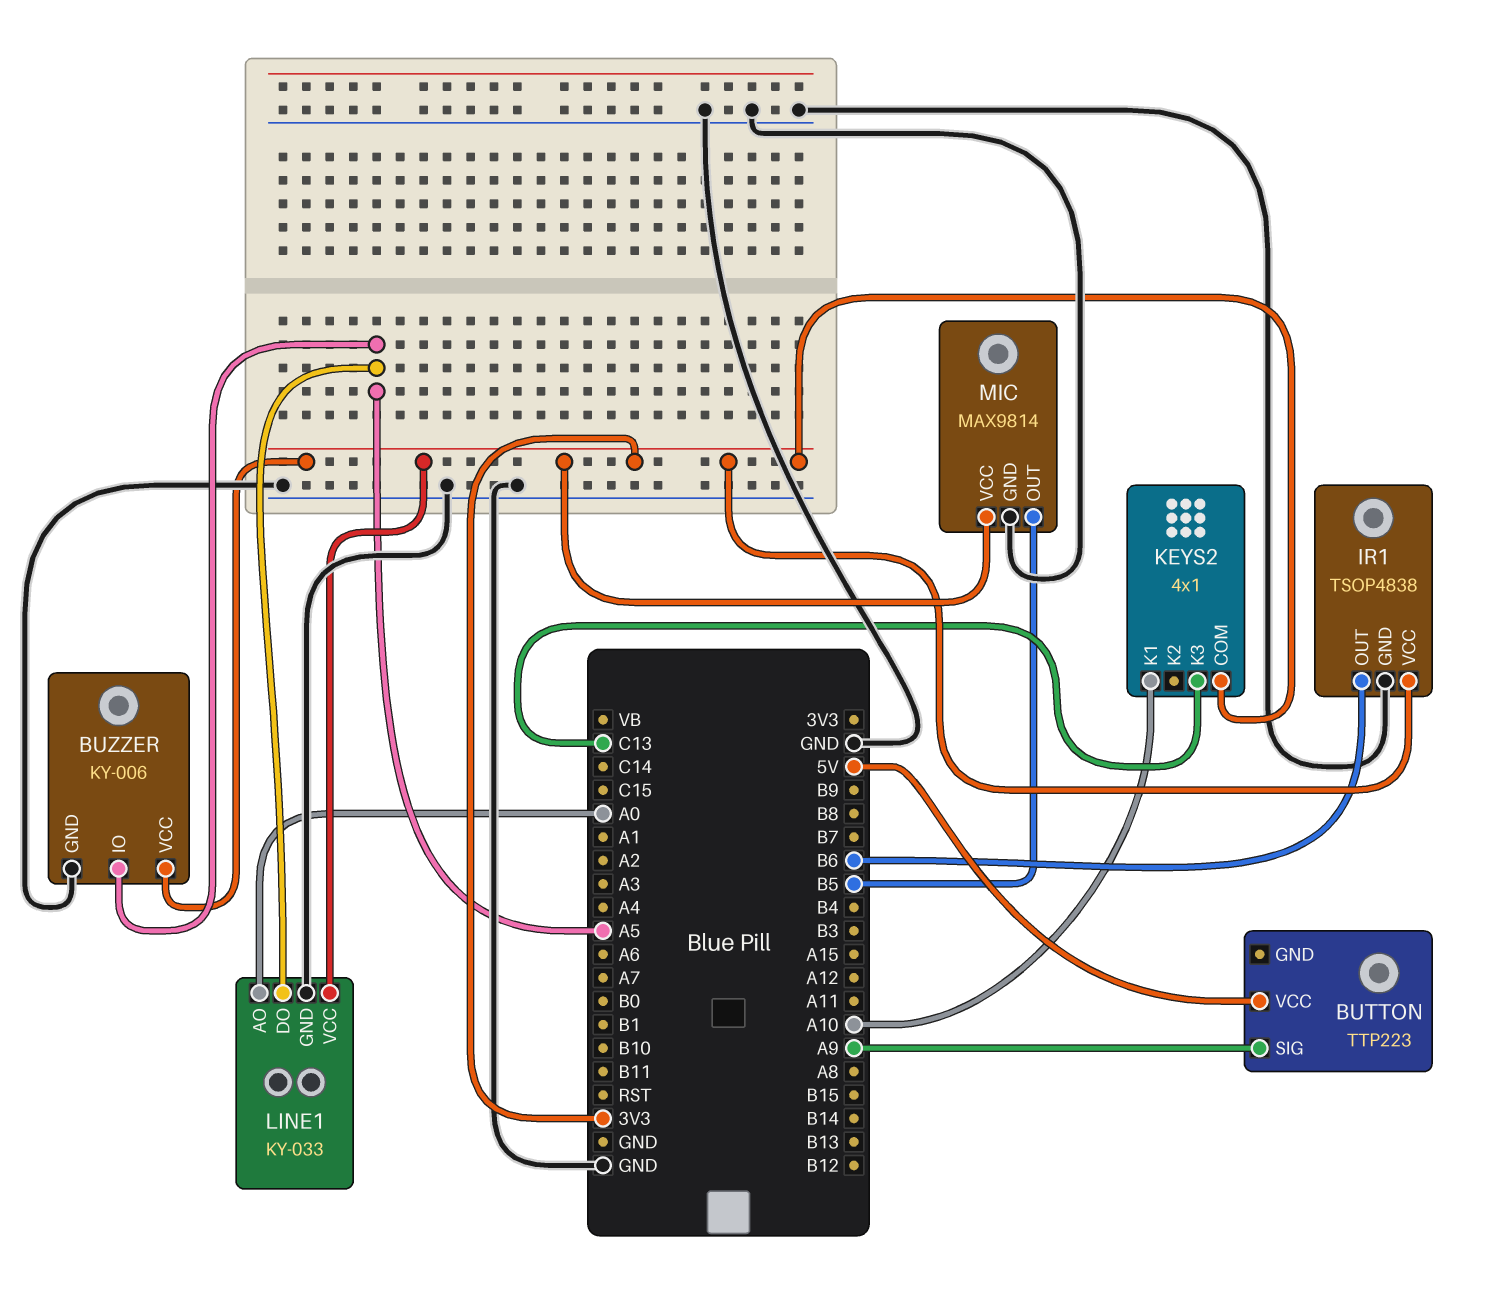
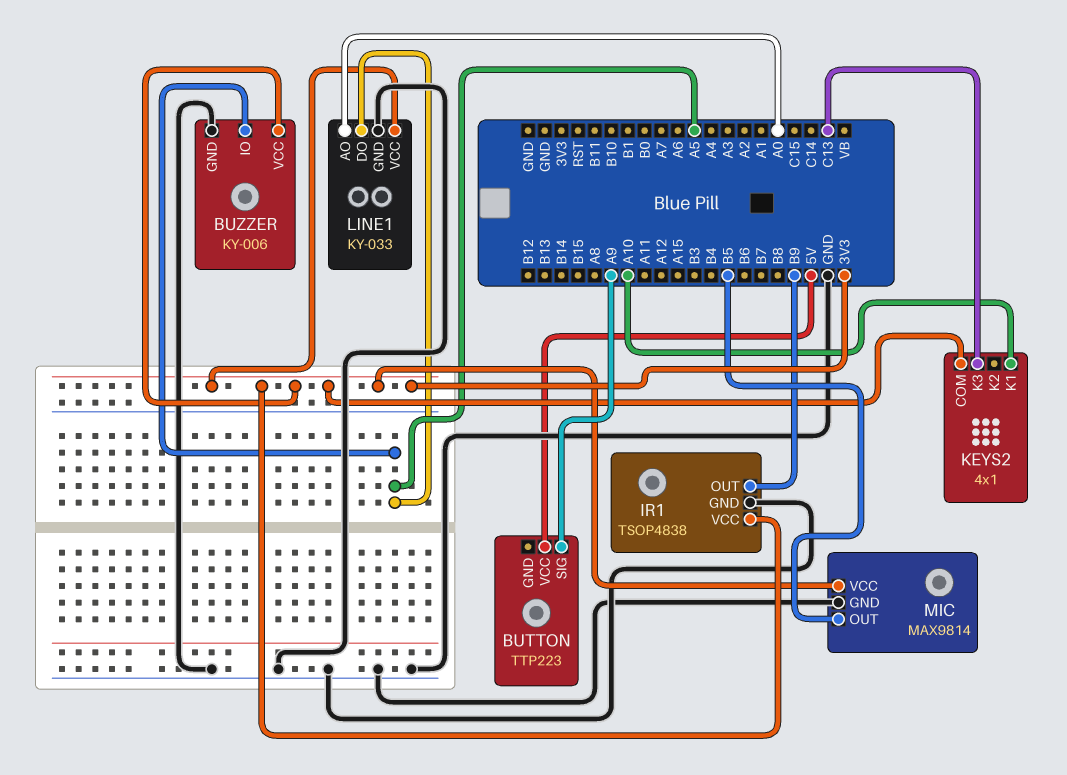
IR1 pin OUT: B6 -> B9

